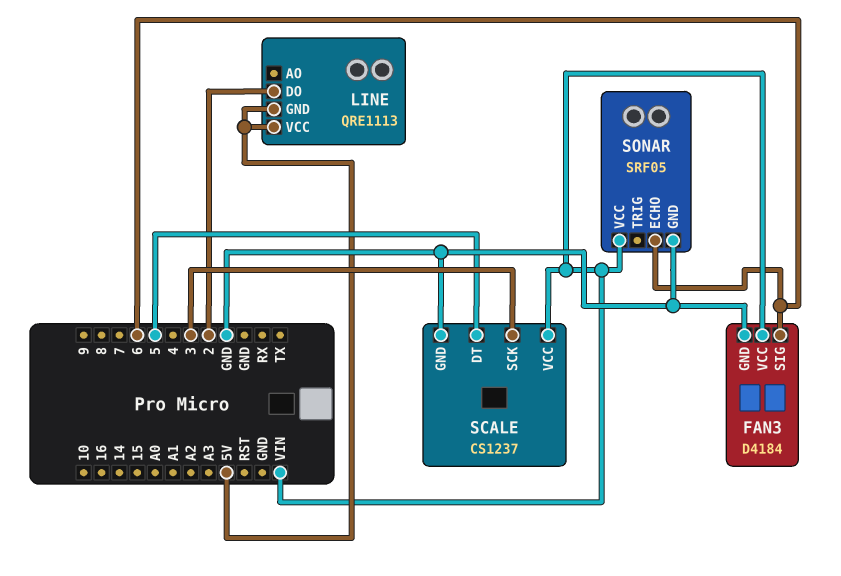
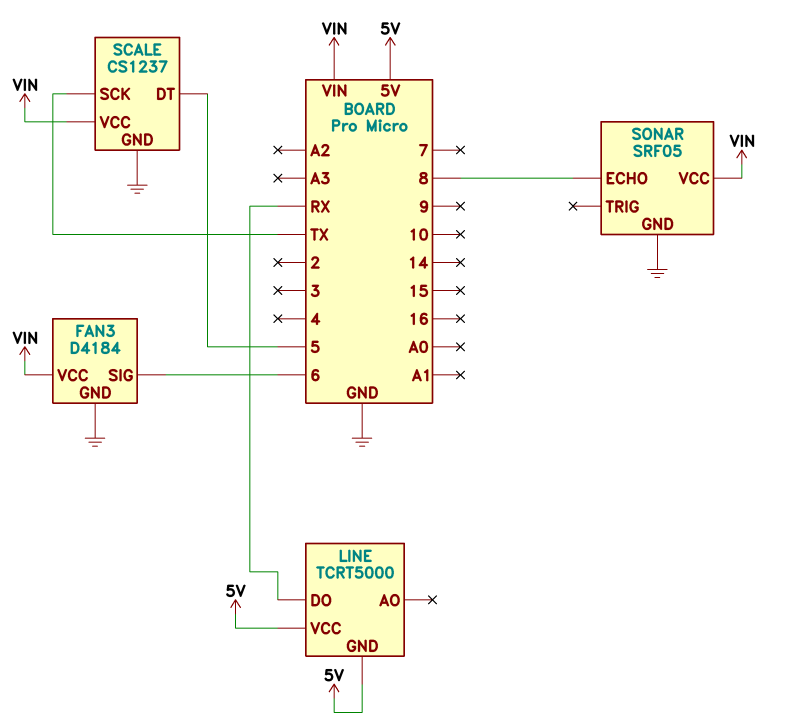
LINE: QRE1113 -> TCRT5000
LINE pin DO: 2 -> RX
SCALE pin SCK: 3 -> TX
SONAR pin ECHO: 6 -> 8

